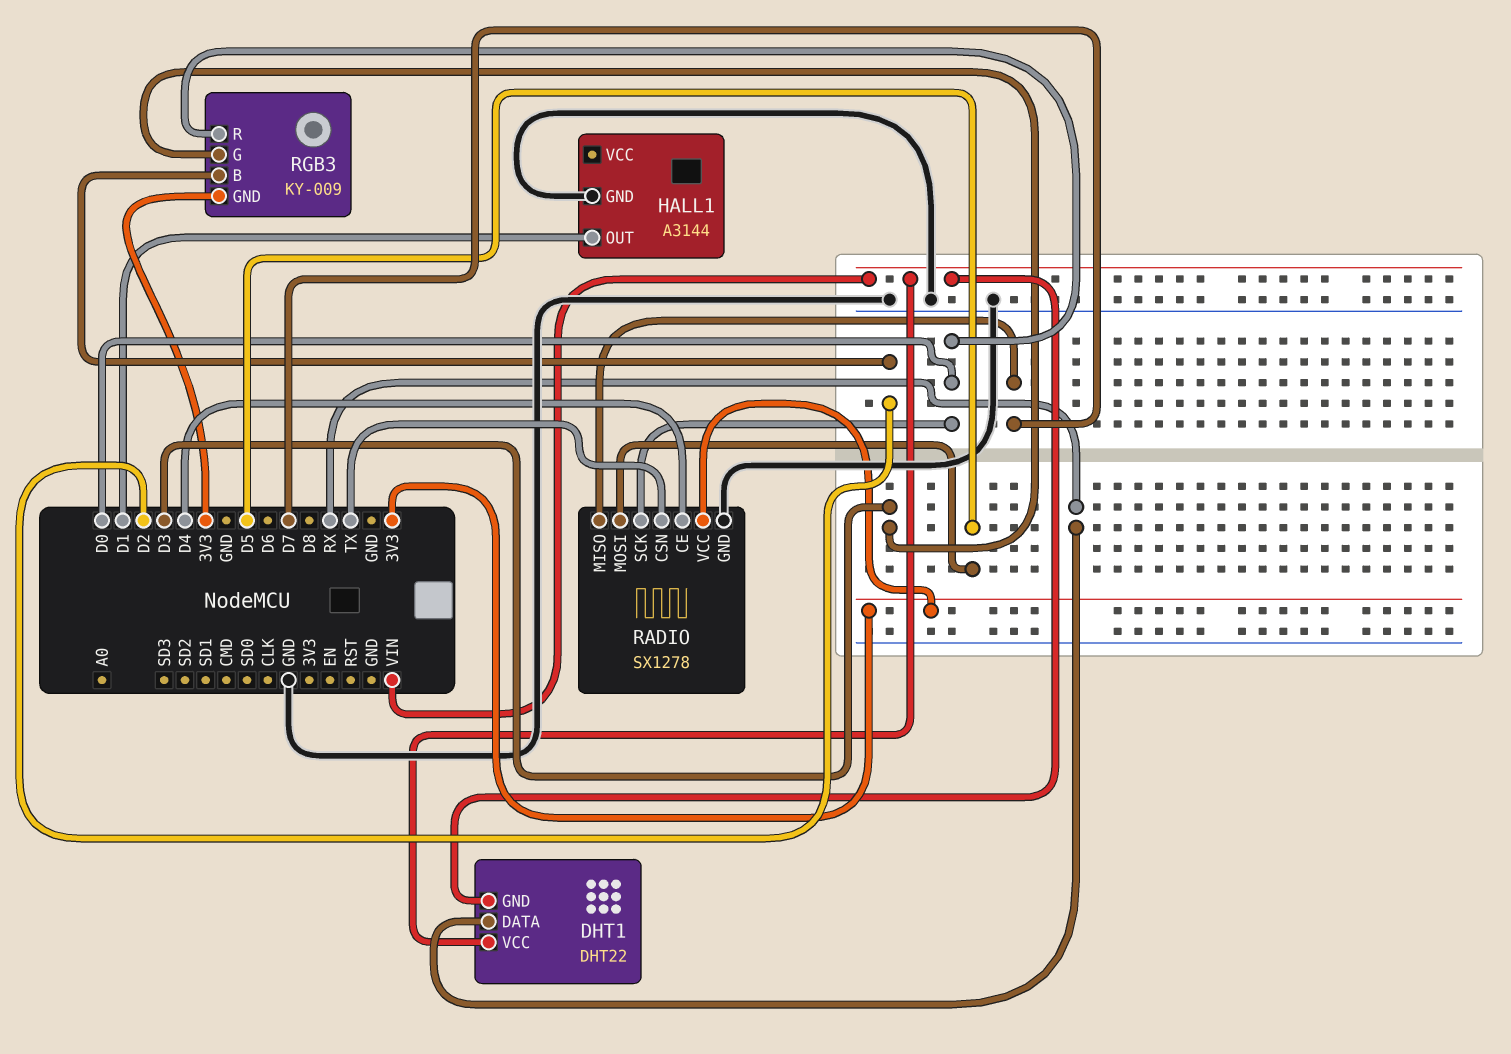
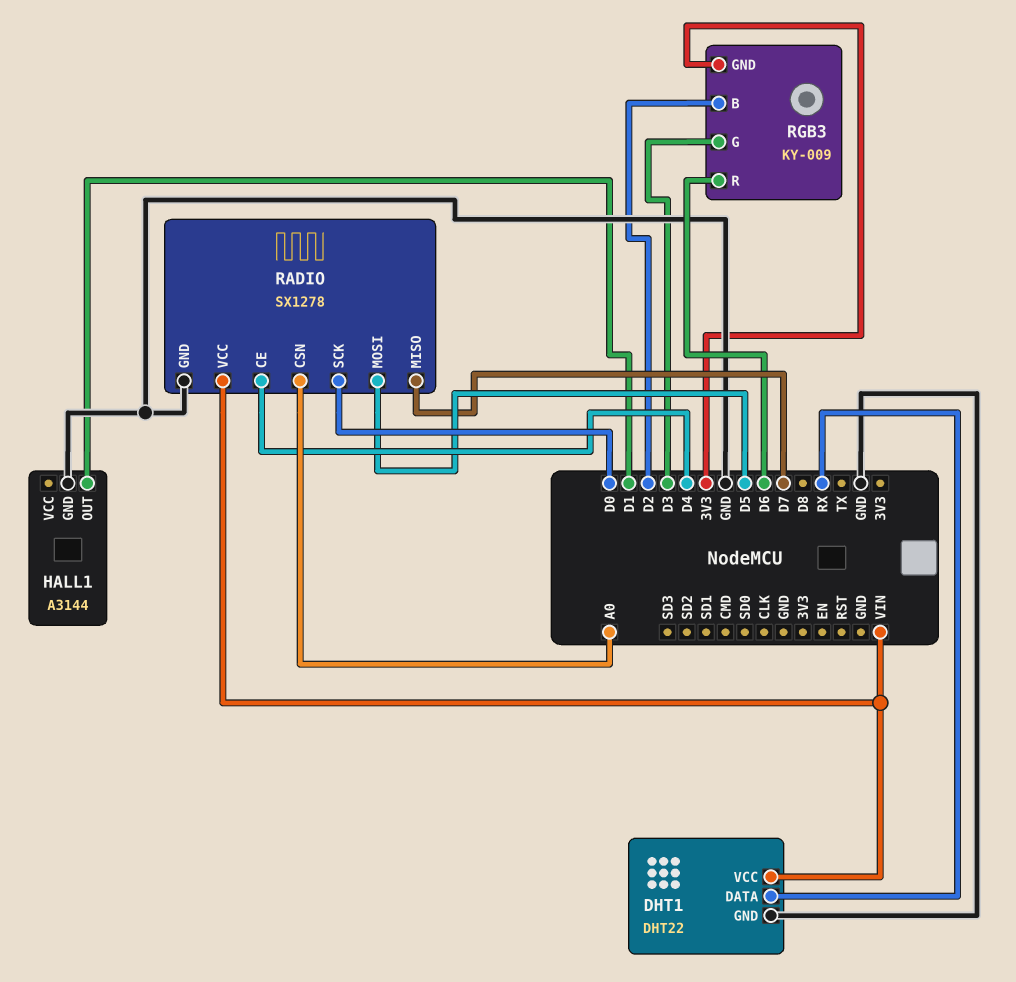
DHT1 pin GND: VIN -> GND
RADIO pin CSN: TX -> A0
RADIO pin VCC: 3V3 -> VIN
RGB3 pin R: D0 -> D6

